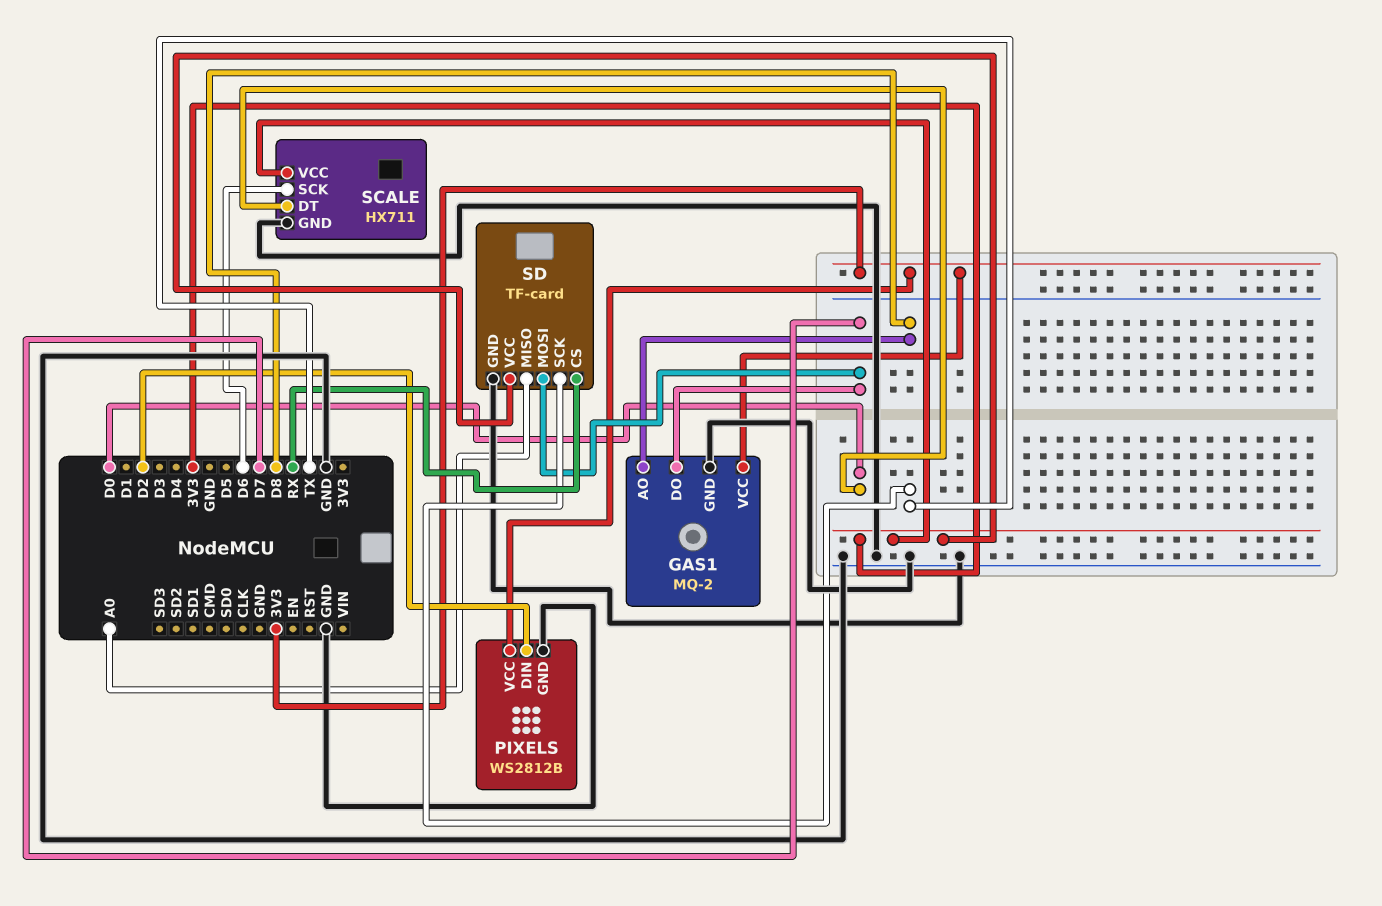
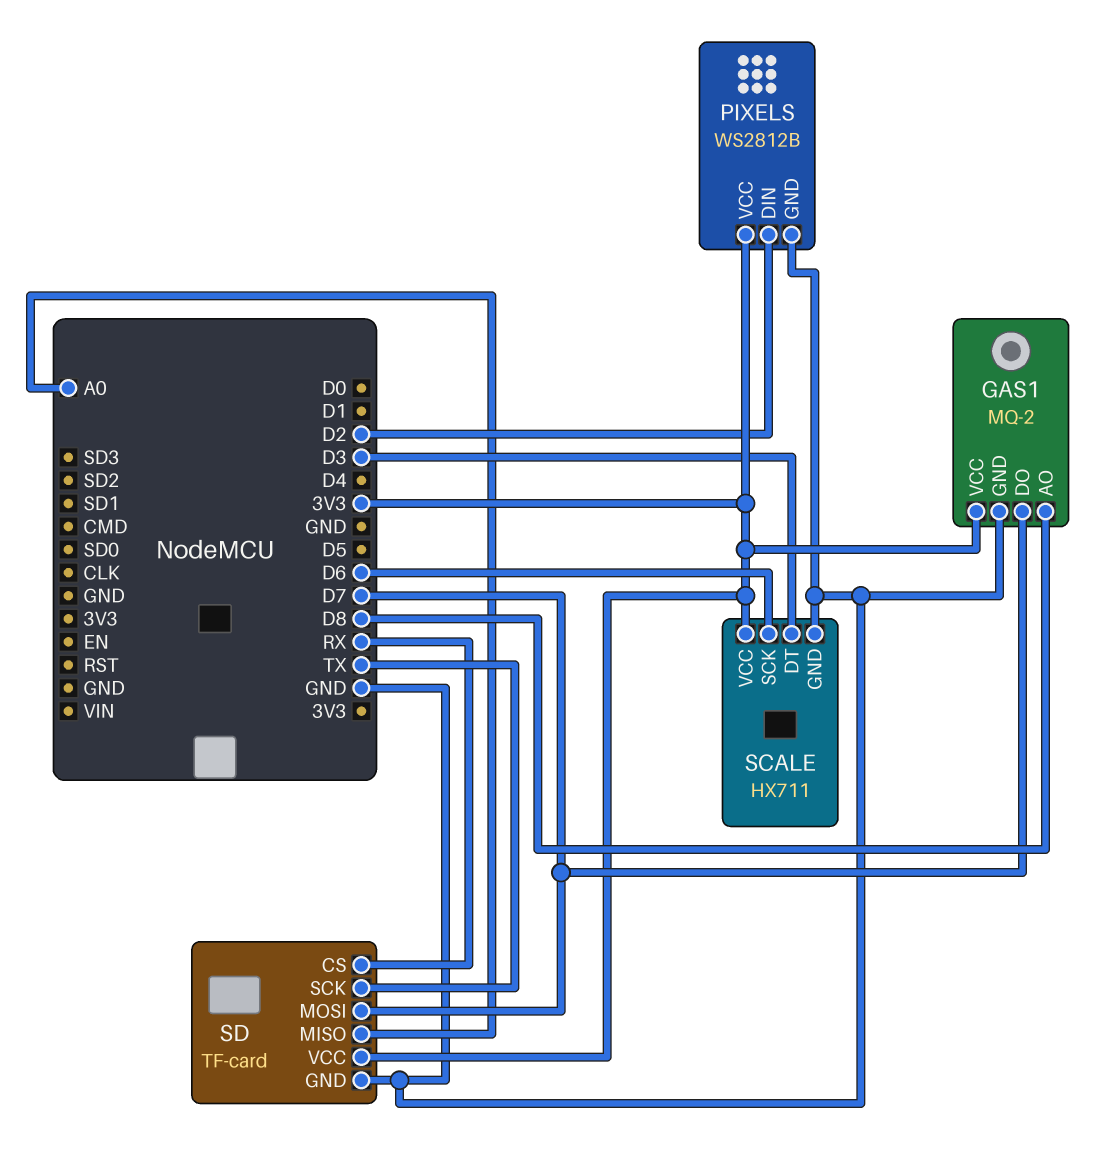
SCALE pin DT: D0 -> D3

